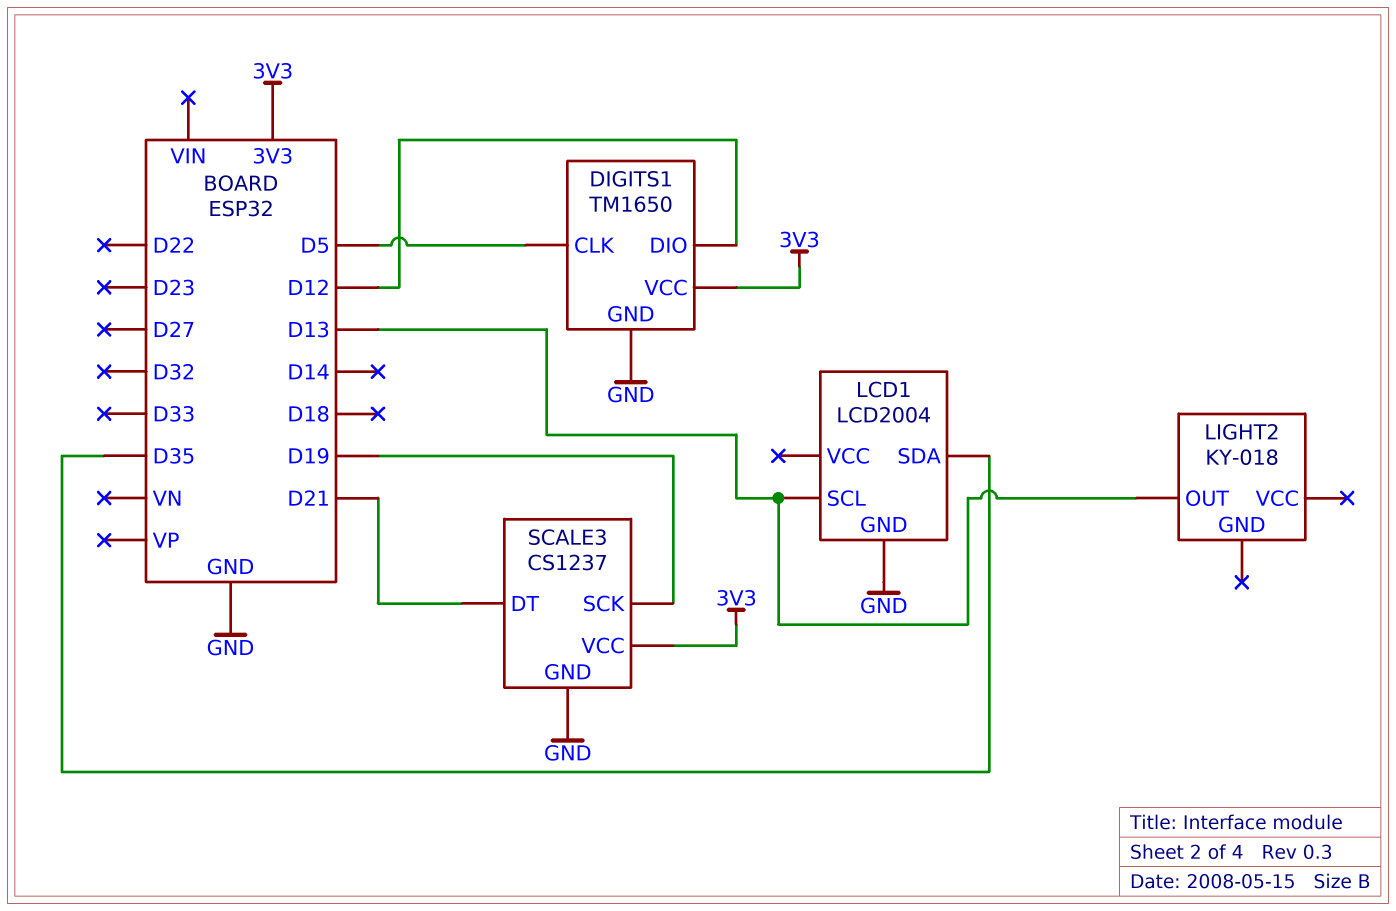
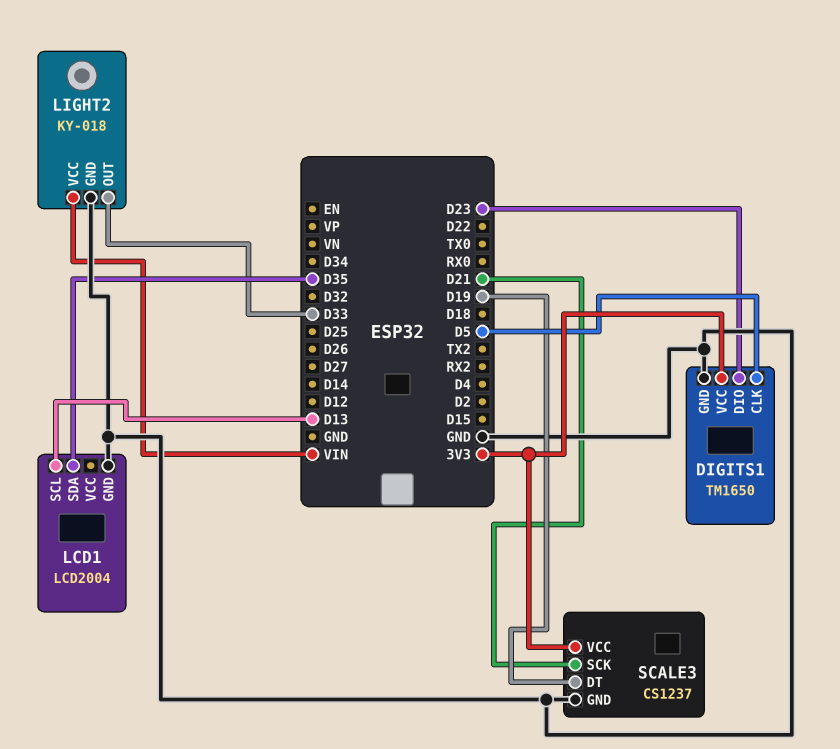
DIGITS1 pin DIO: D12 -> D23
LIGHT2 pin GND: none -> GND
LIGHT2 pin OUT: D13 -> D33
LIGHT2 pin VCC: none -> VIN
SCALE3 pin DT: D21 -> D19
SCALE3 pin SCK: D19 -> D21

